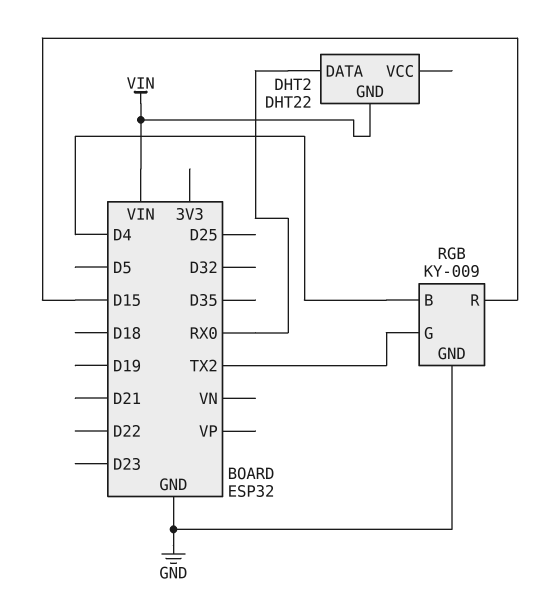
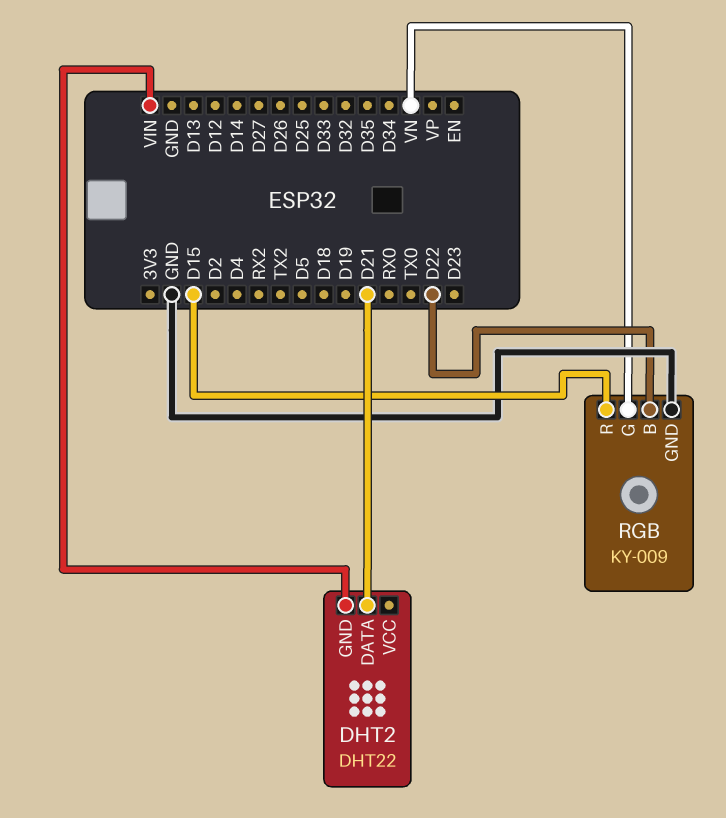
DHT2 pin DATA: RX0 -> D21
RGB pin B: D4 -> D22
RGB pin G: TX2 -> VN

